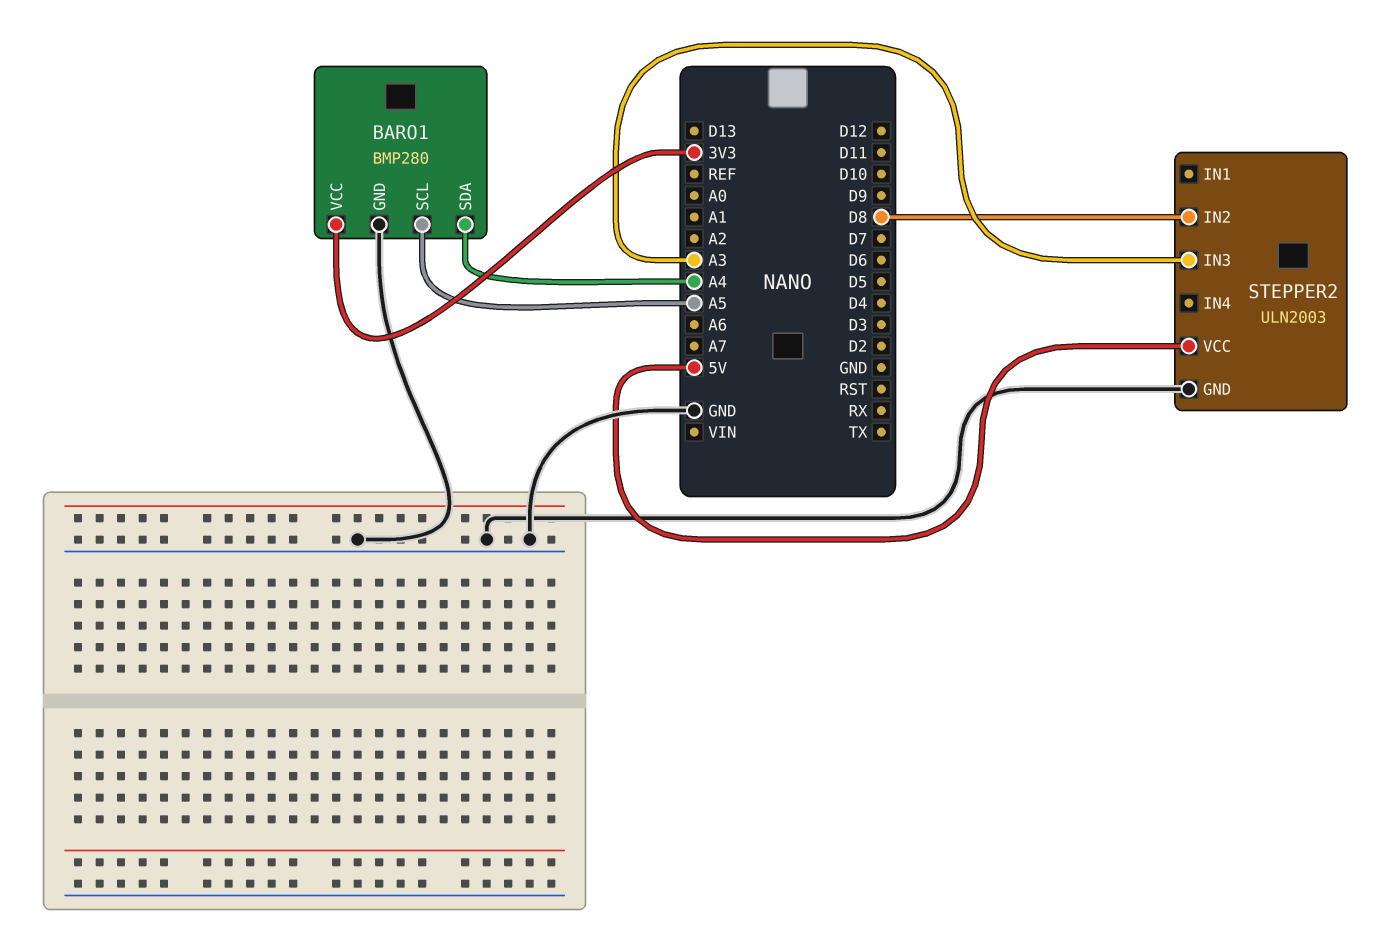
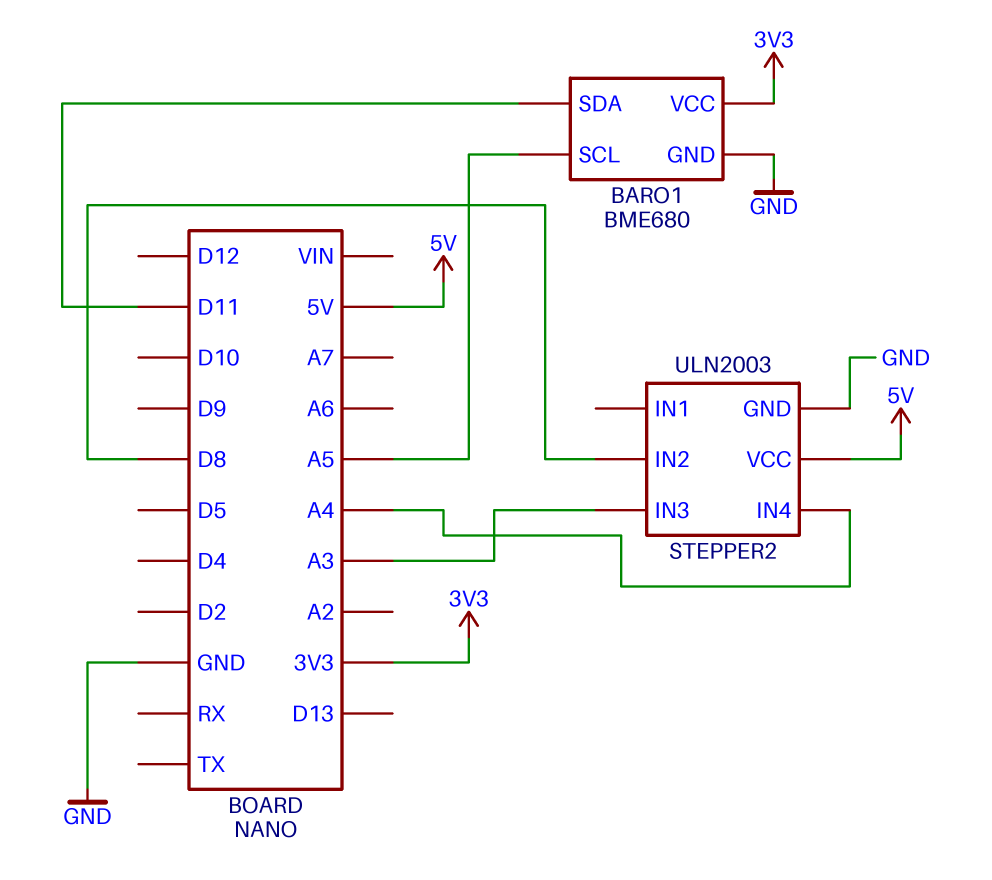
BARO1: BMP280 -> BME680
BARO1 pin SDA: A4 -> D11
STEPPER2 pin IN4: none -> A4

